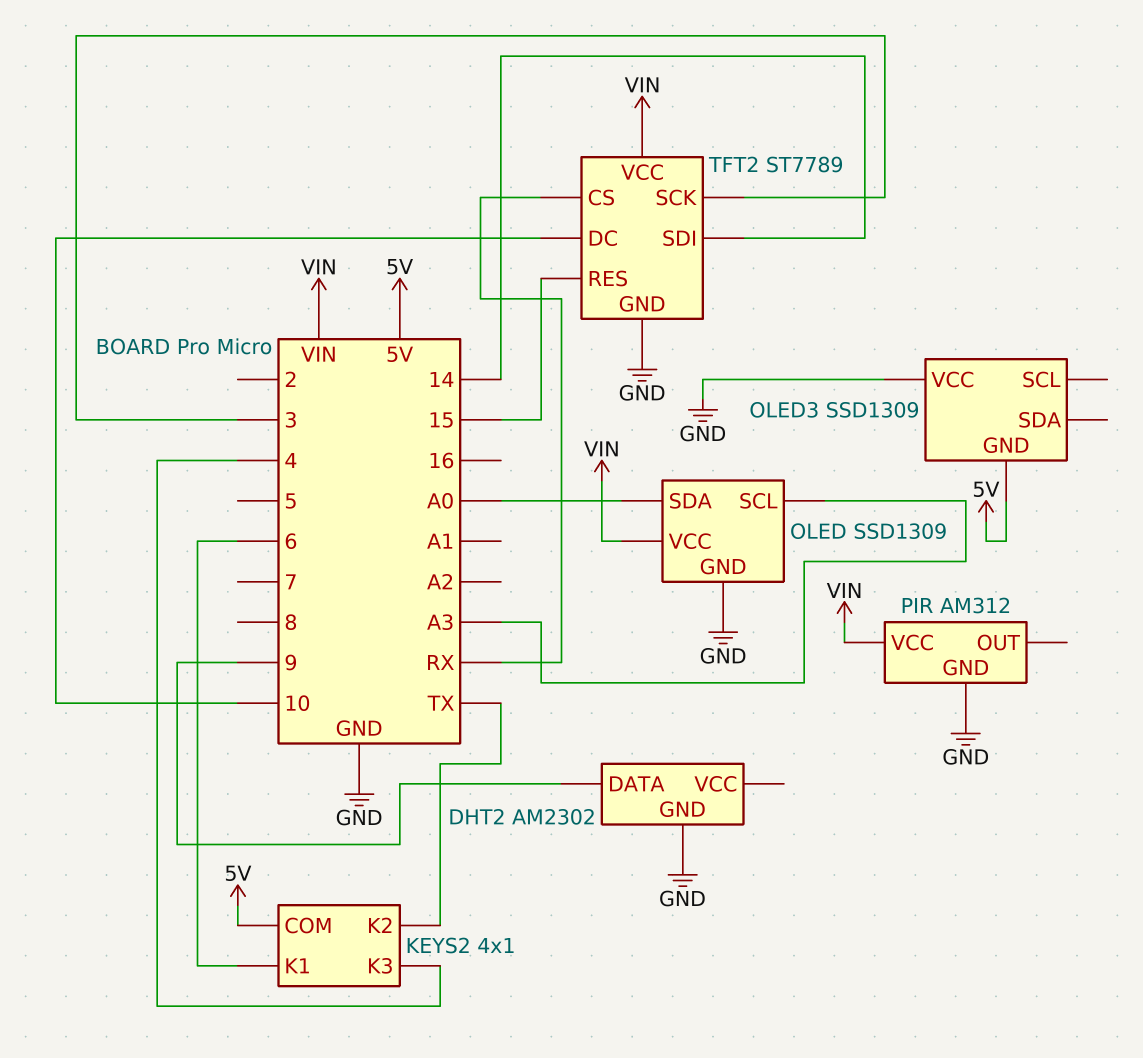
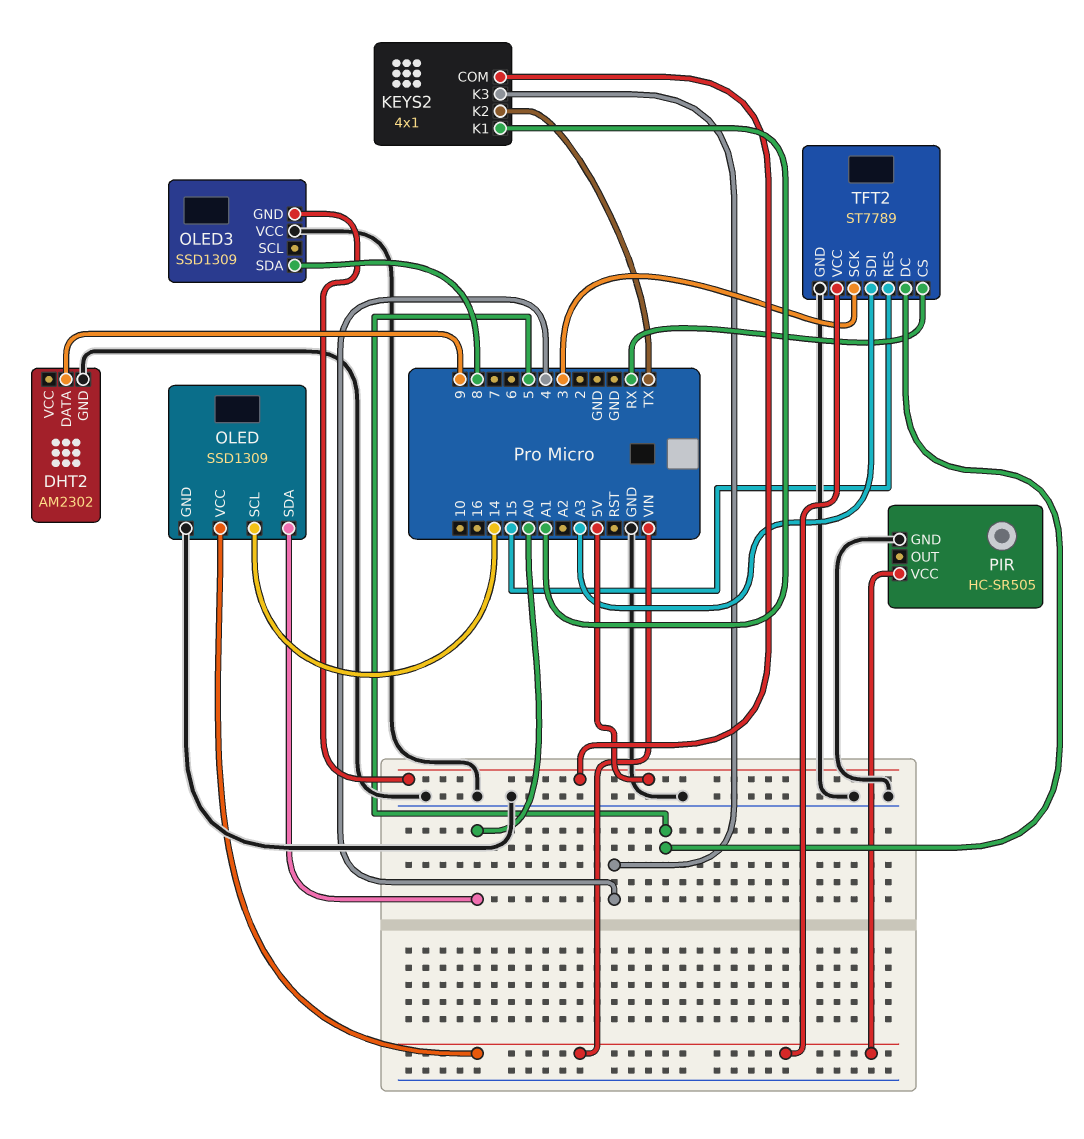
KEYS2 pin K1: 6 -> A1
OLED pin SCL: A3 -> 14
OLED3 pin SDA: none -> 8
PIR: AM312 -> HC-SR505
TFT2 pin DC: 10 -> 5
TFT2 pin SDI: 14 -> A3

